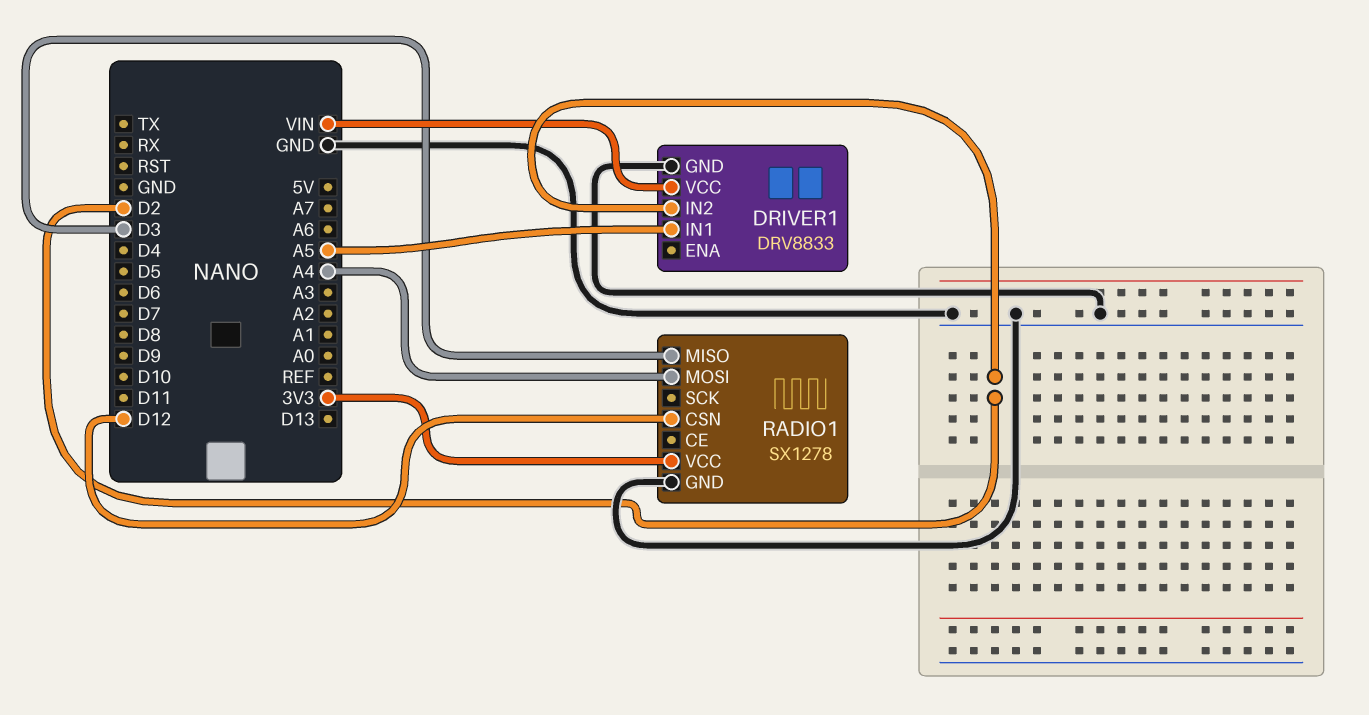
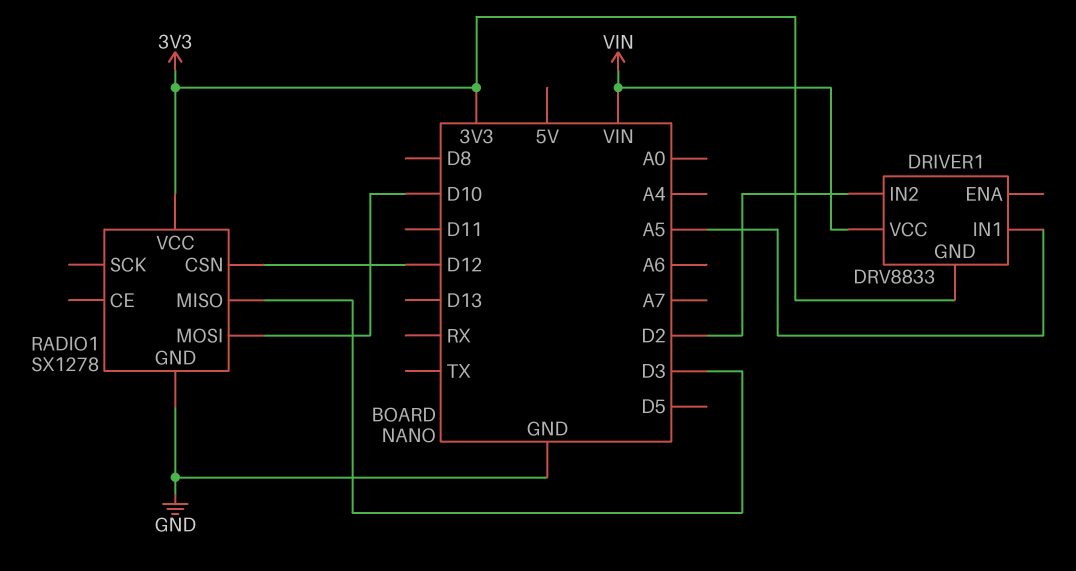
DRIVER1 pin GND: GND -> 3V3
RADIO1 pin MOSI: A4 -> D10

